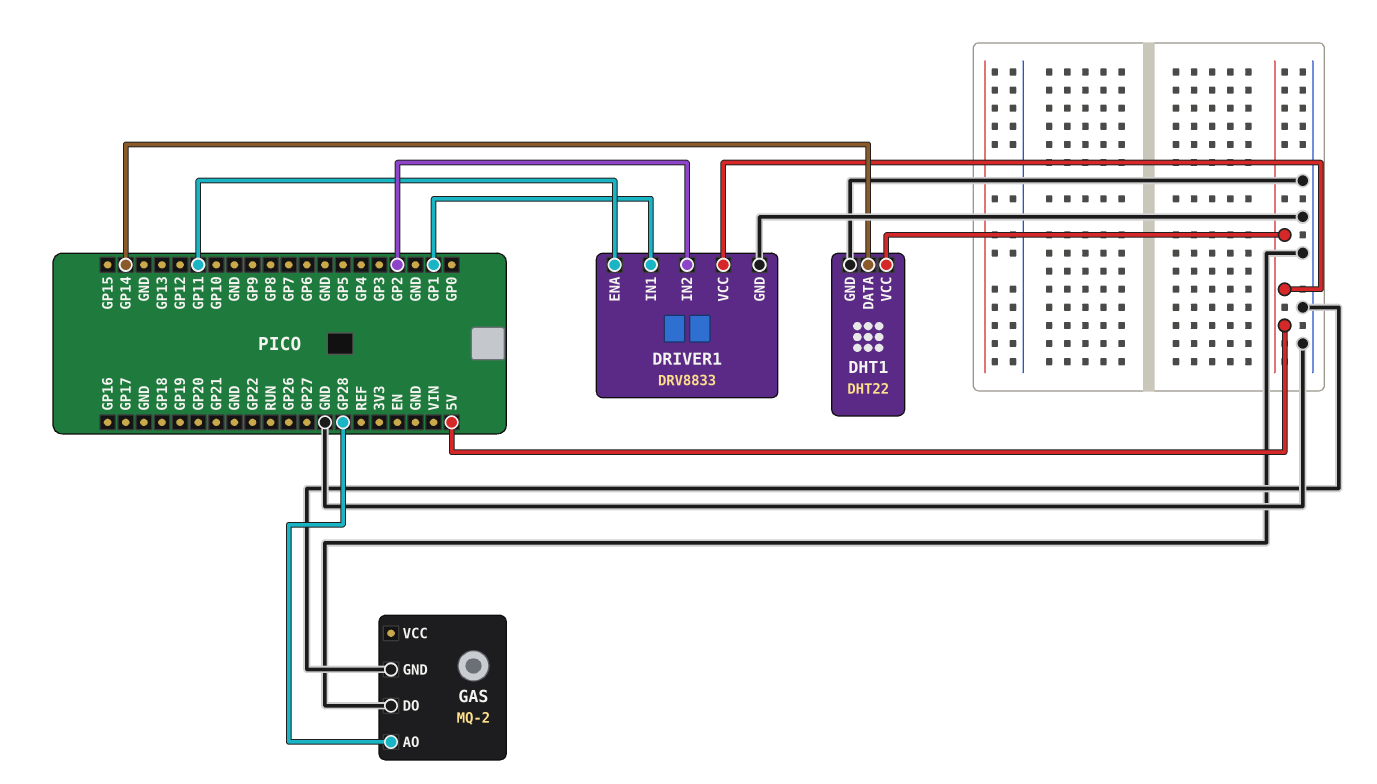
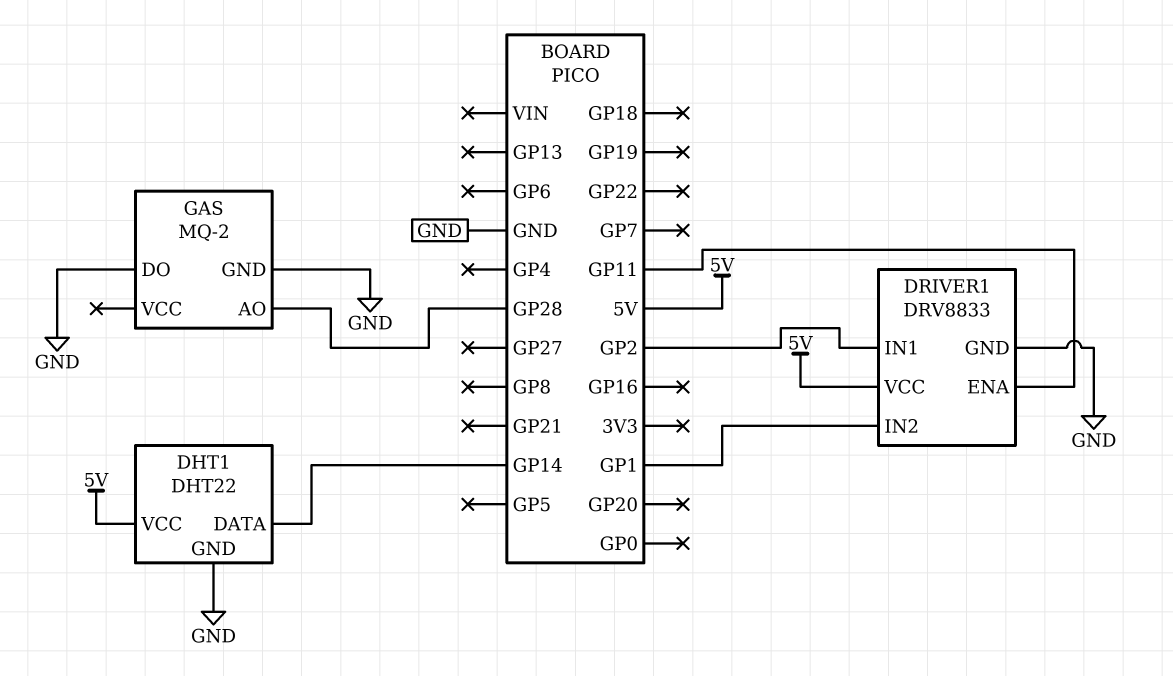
DRIVER1 pin IN1: GP1 -> GP2
DRIVER1 pin IN2: GP2 -> GP1

